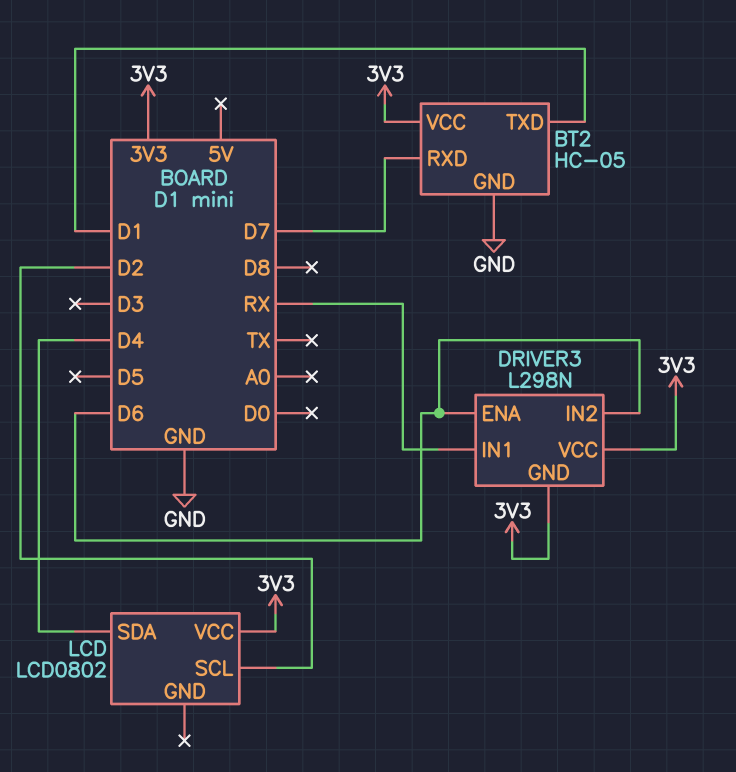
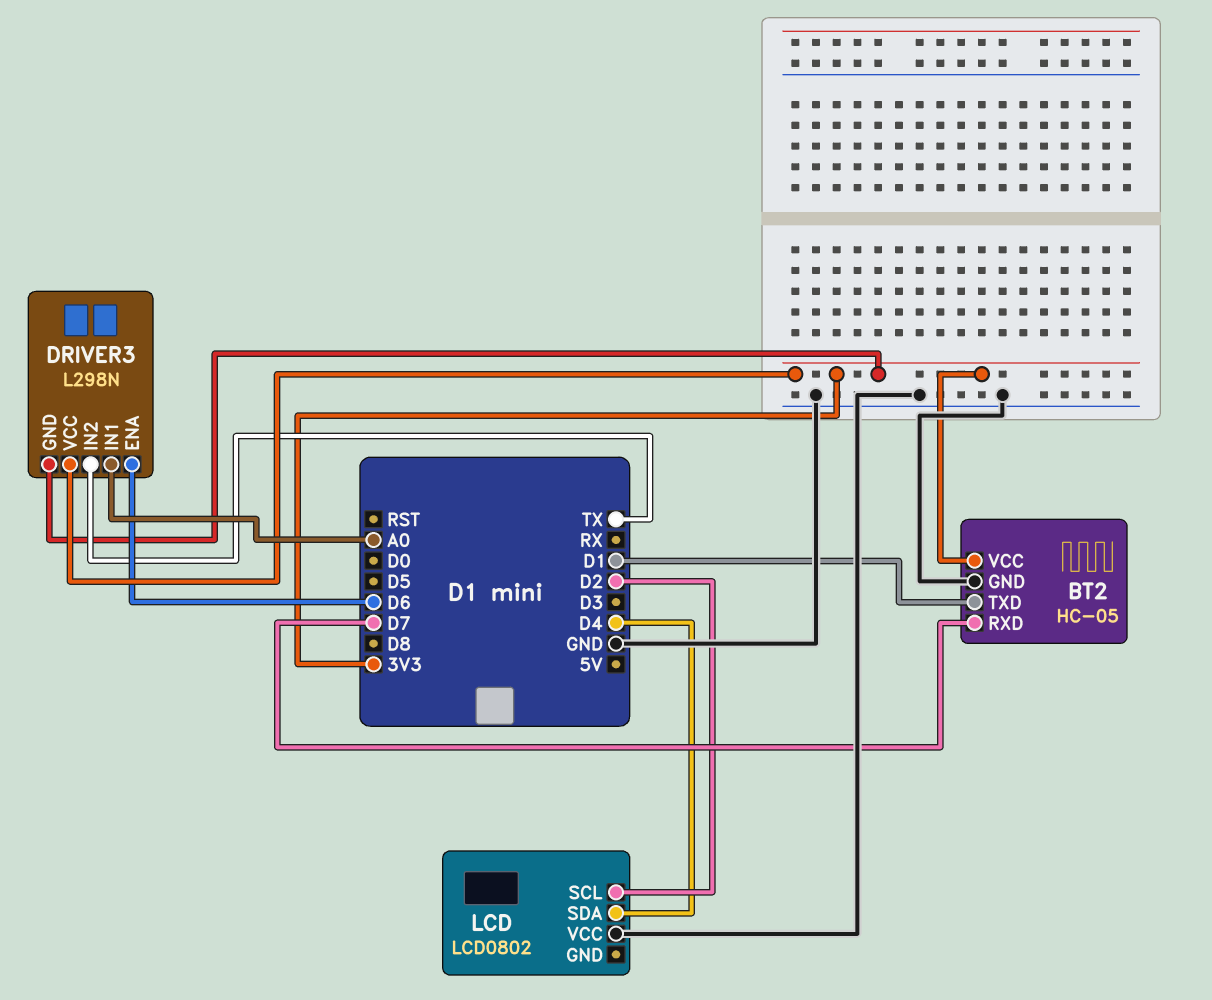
DRIVER3 pin IN1: RX -> A0
DRIVER3 pin IN2: D6 -> TX
LCD pin VCC: 3V3 -> GND

